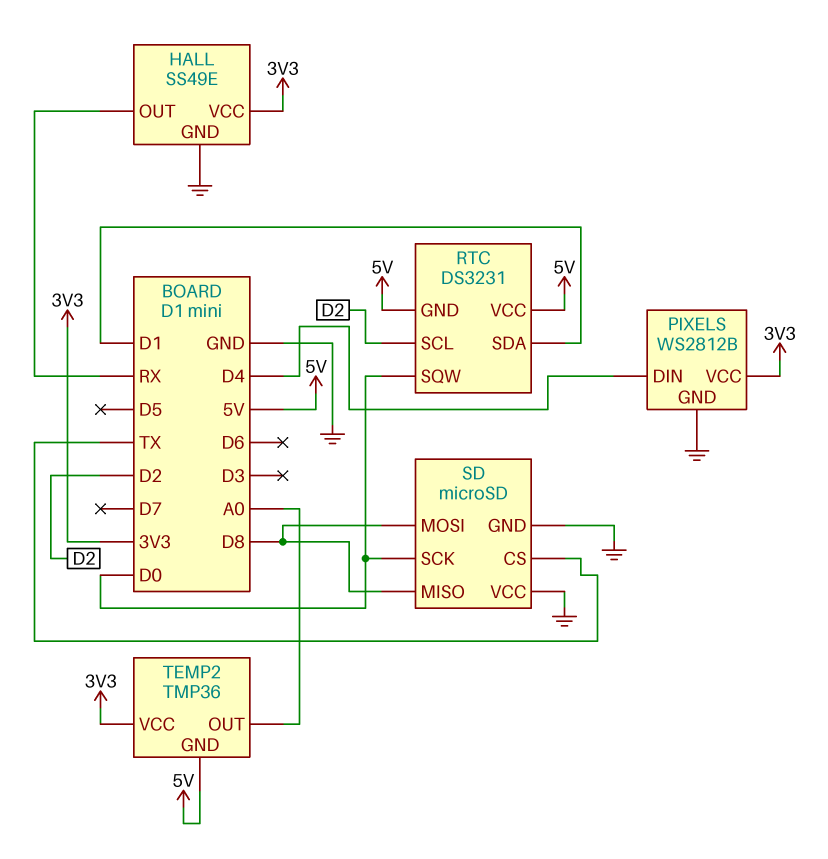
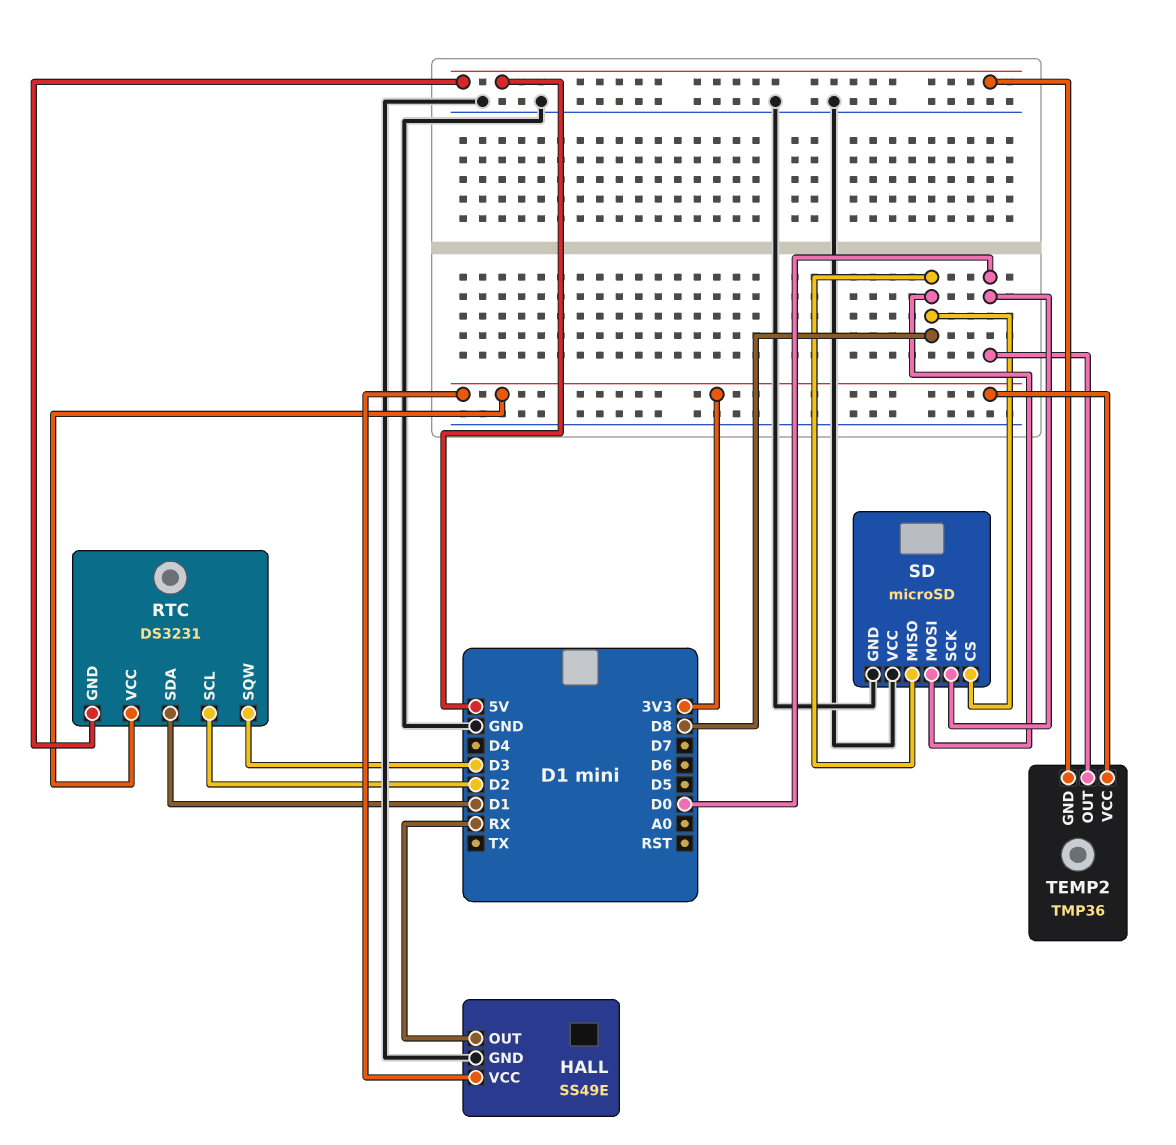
PIXELS: WS2812B -> none
PIXELS pin DIN: D4 -> none
PIXELS pin GND: GND -> none
PIXELS pin VCC: 3V3 -> none
RTC pin SQW: D0 -> D3
RTC pin VCC: 5V -> 3V3
SD pin CS: TX -> D8
TEMP2 pin OUT: A0 -> D0

